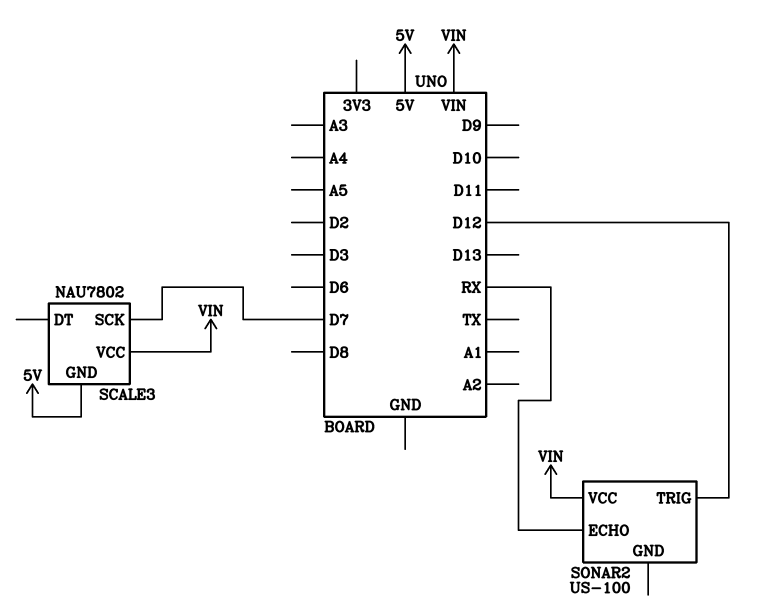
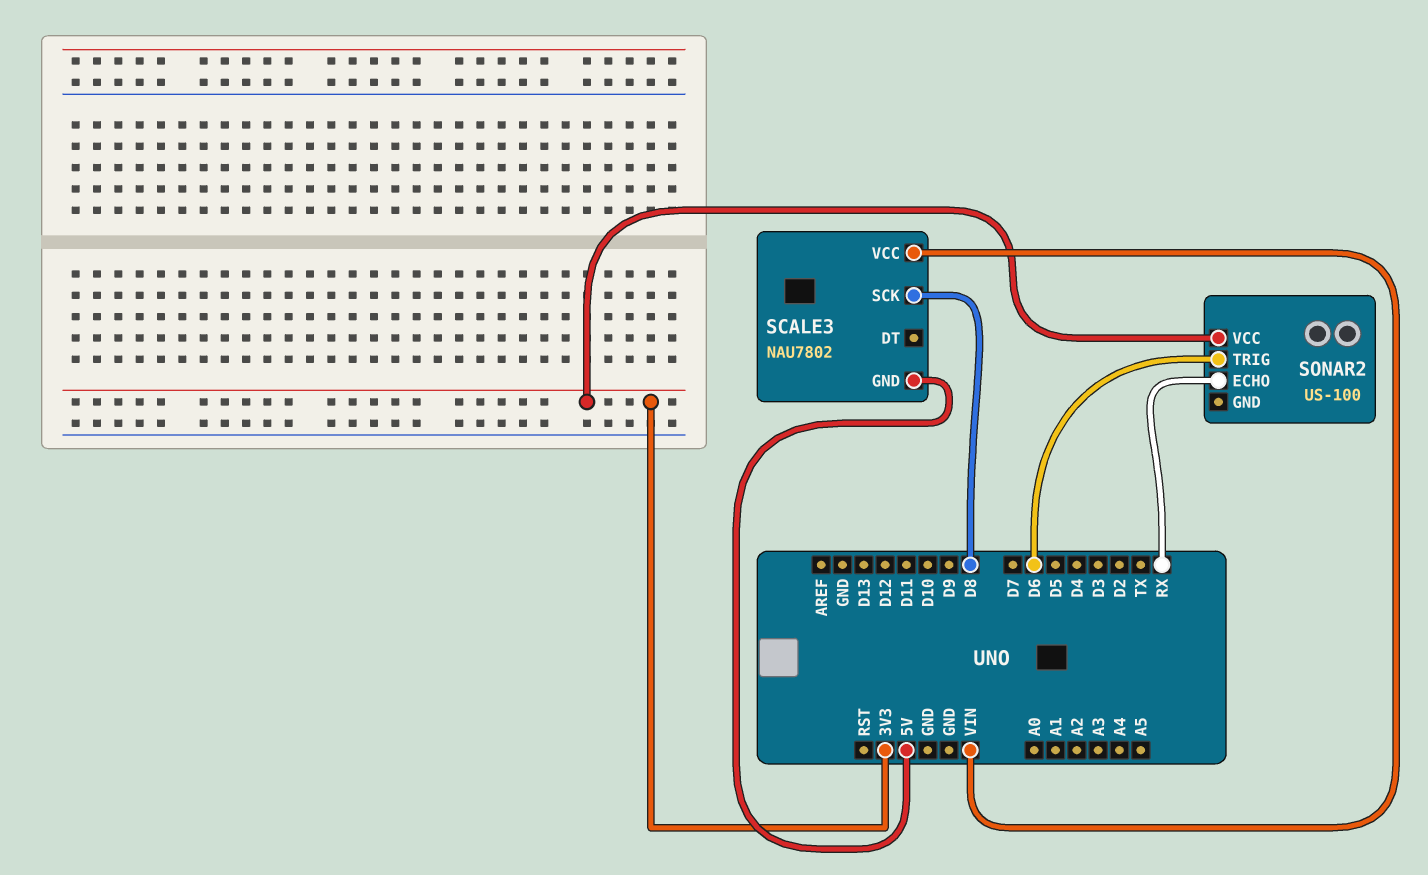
SCALE3 pin SCK: D7 -> D8
SONAR2 pin TRIG: D12 -> D6
SONAR2 pin VCC: VIN -> 3V3

